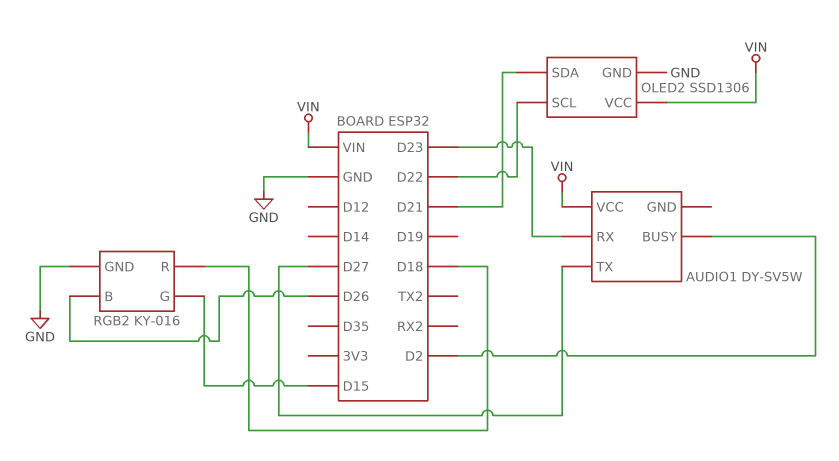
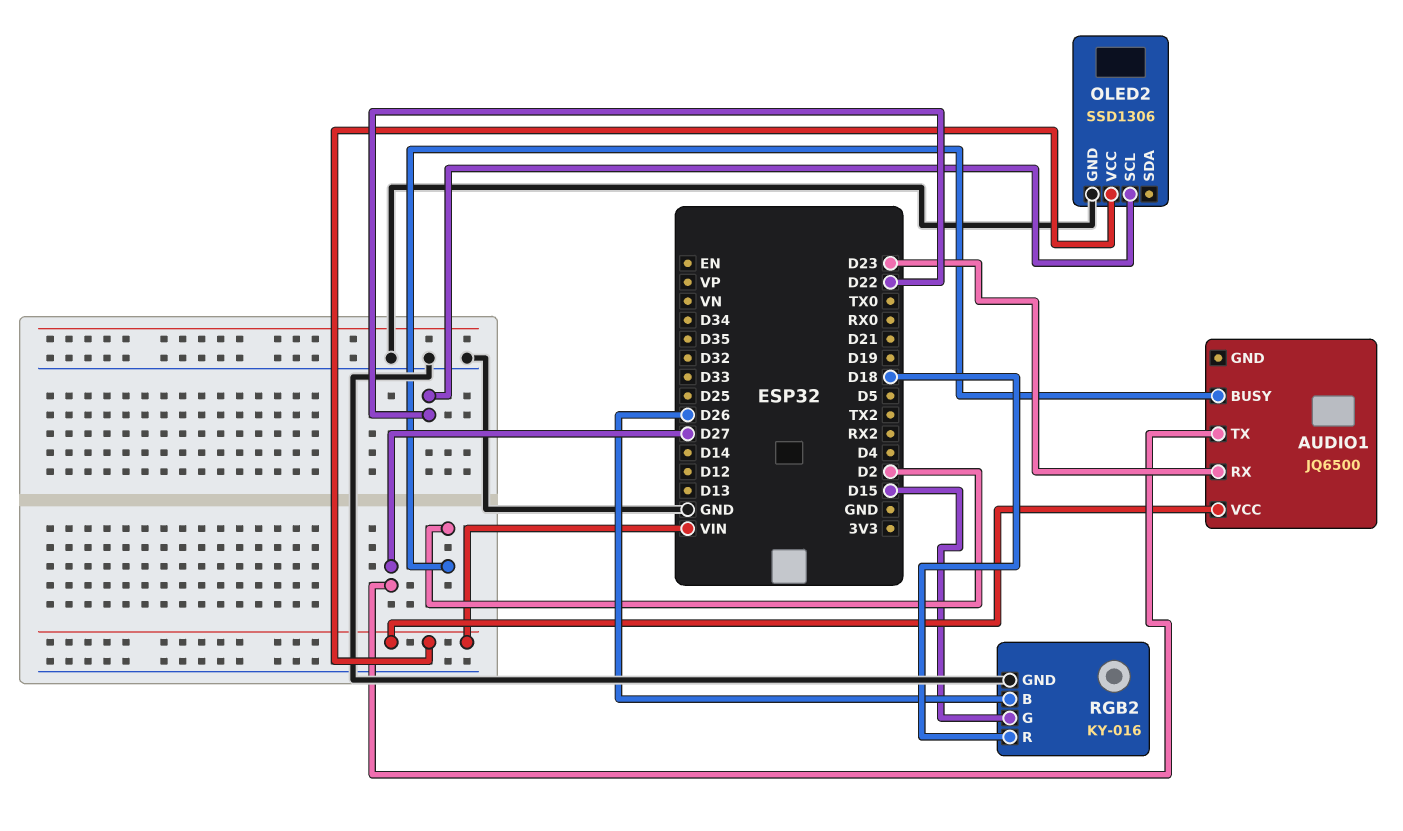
AUDIO1: DY-SV5W -> JQ6500
OLED2 pin SDA: D21 -> none

